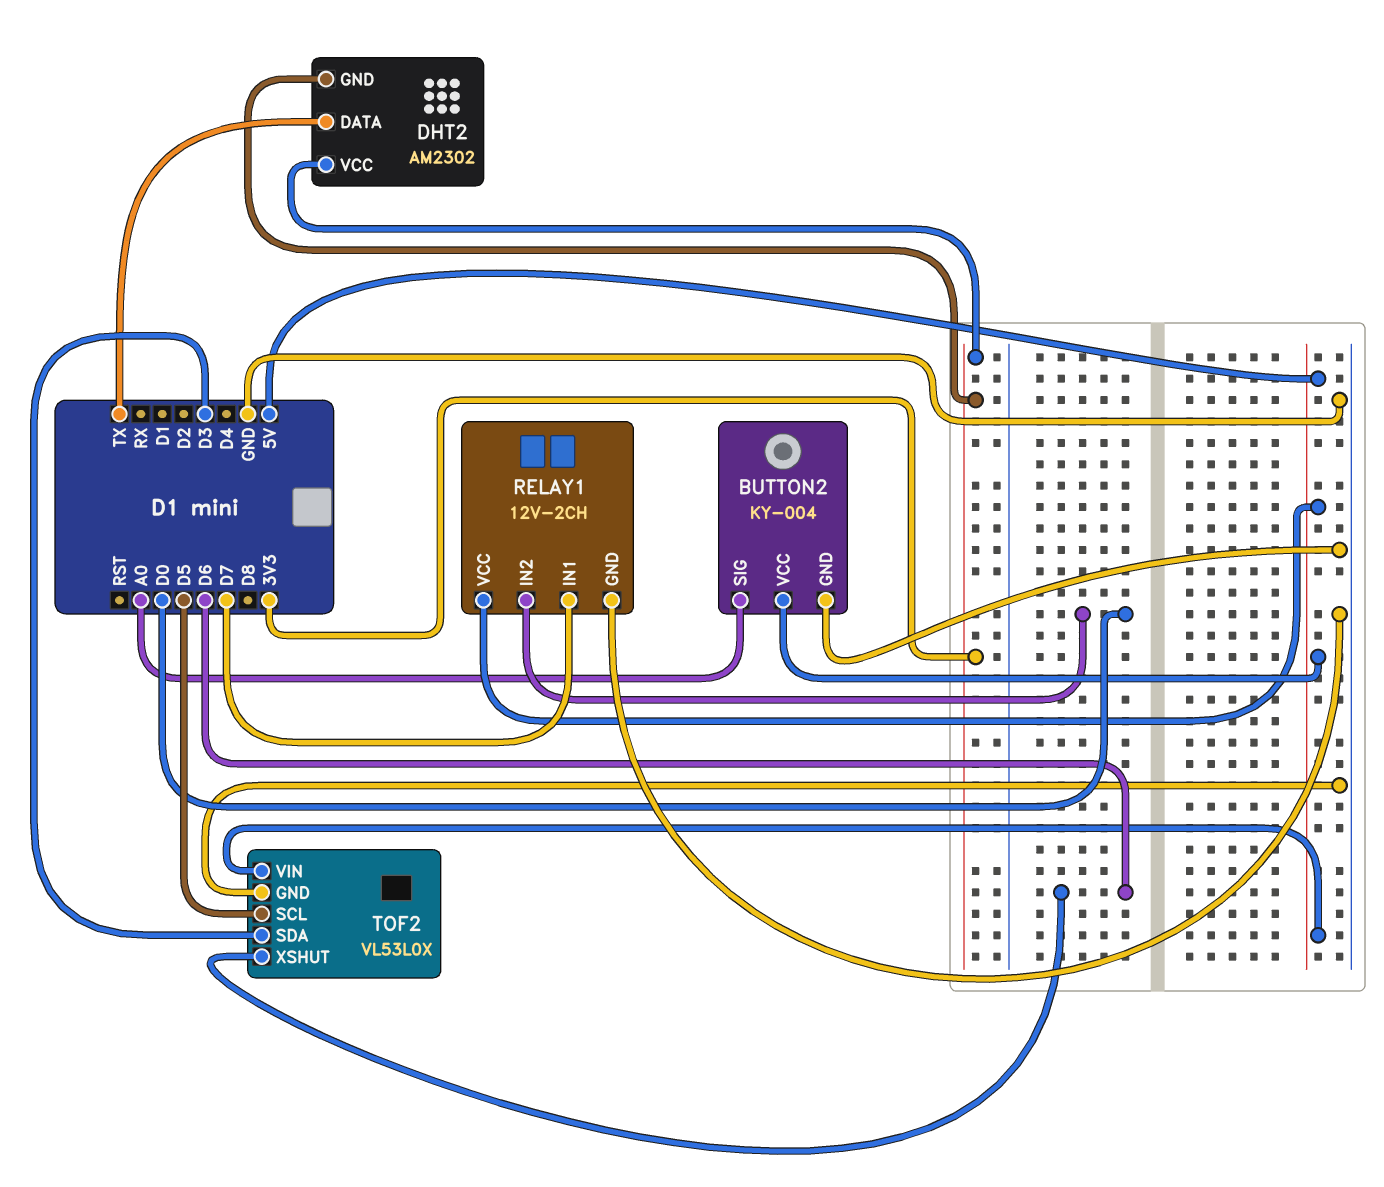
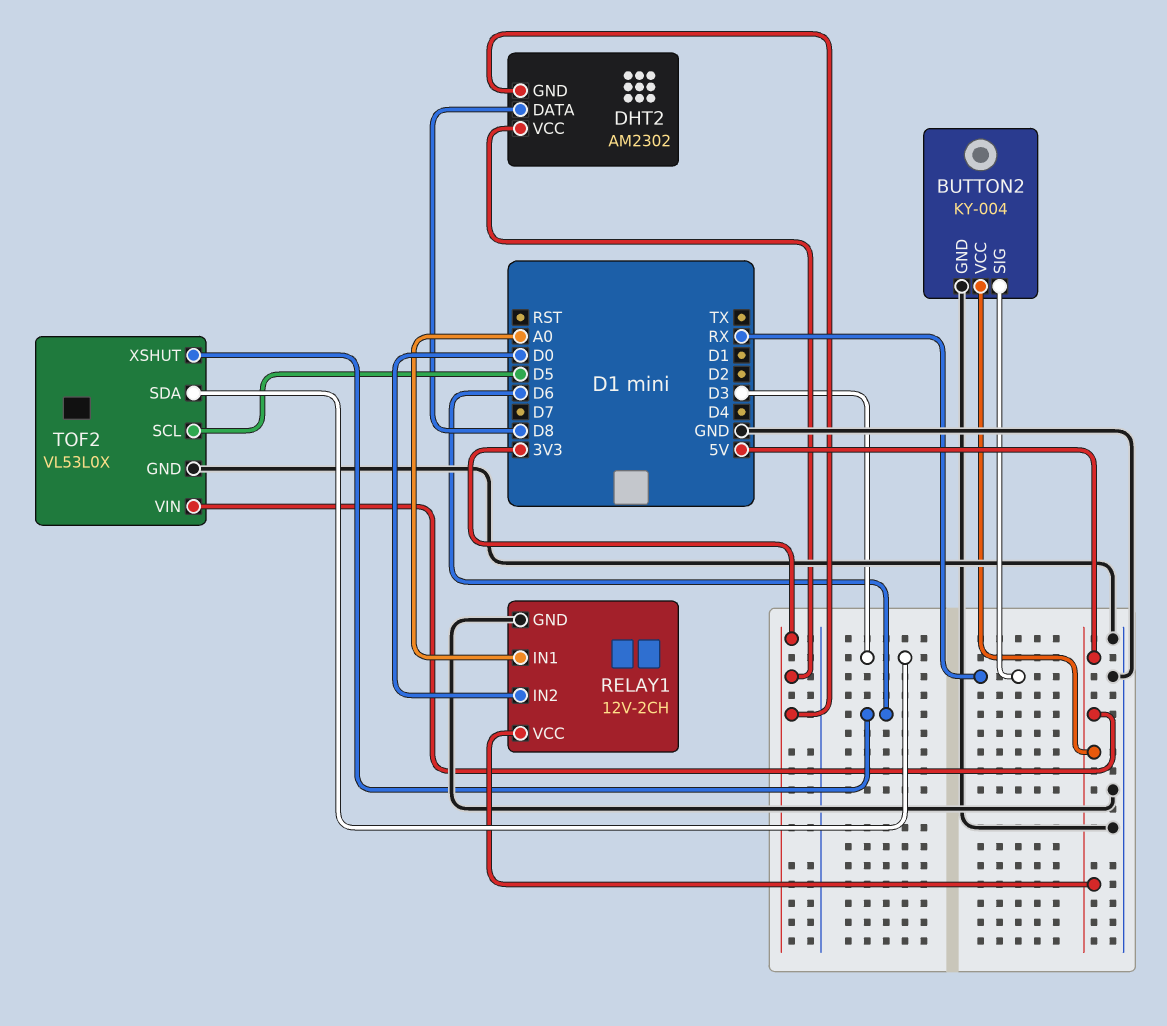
BUTTON2 pin SIG: A0 -> RX
DHT2 pin DATA: TX -> D8
RELAY1 pin IN1: D7 -> A0

